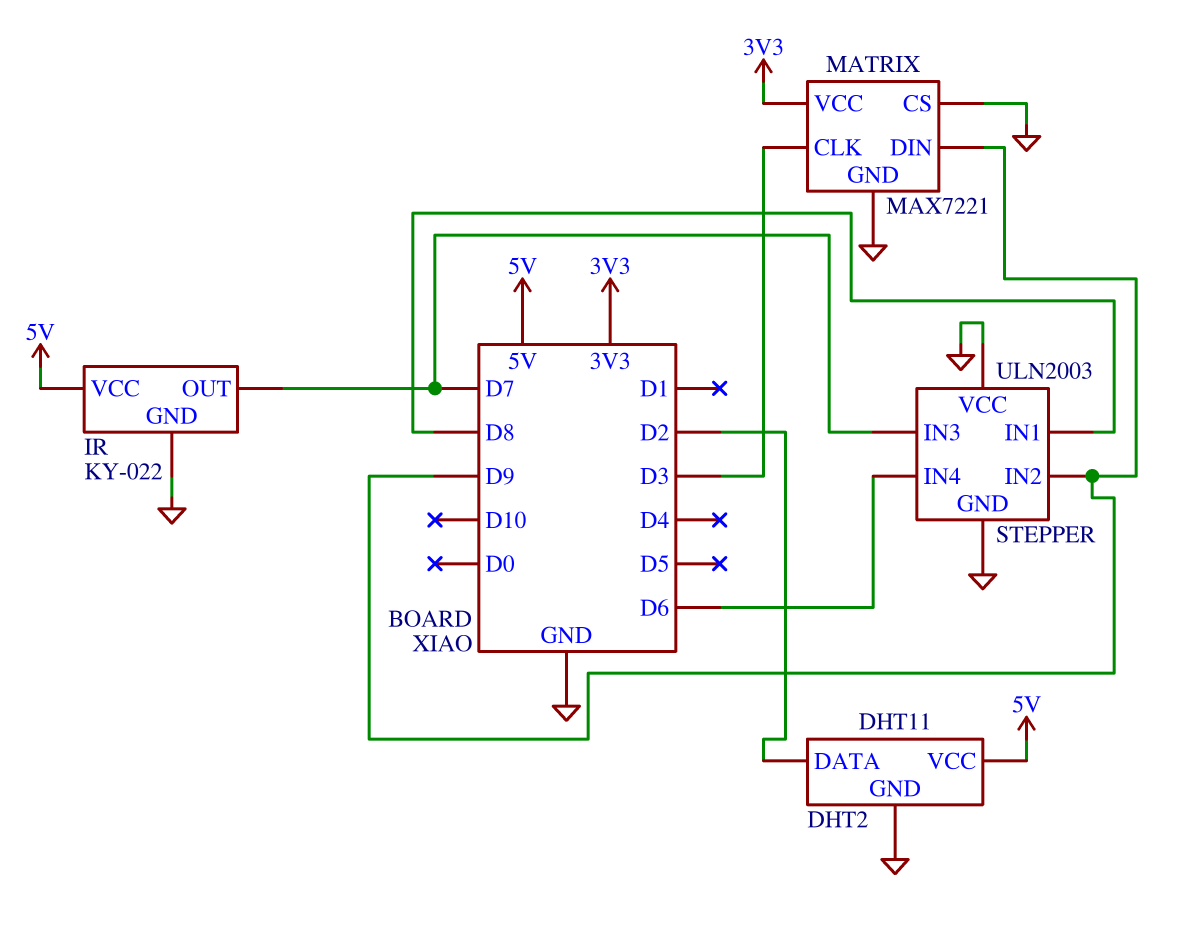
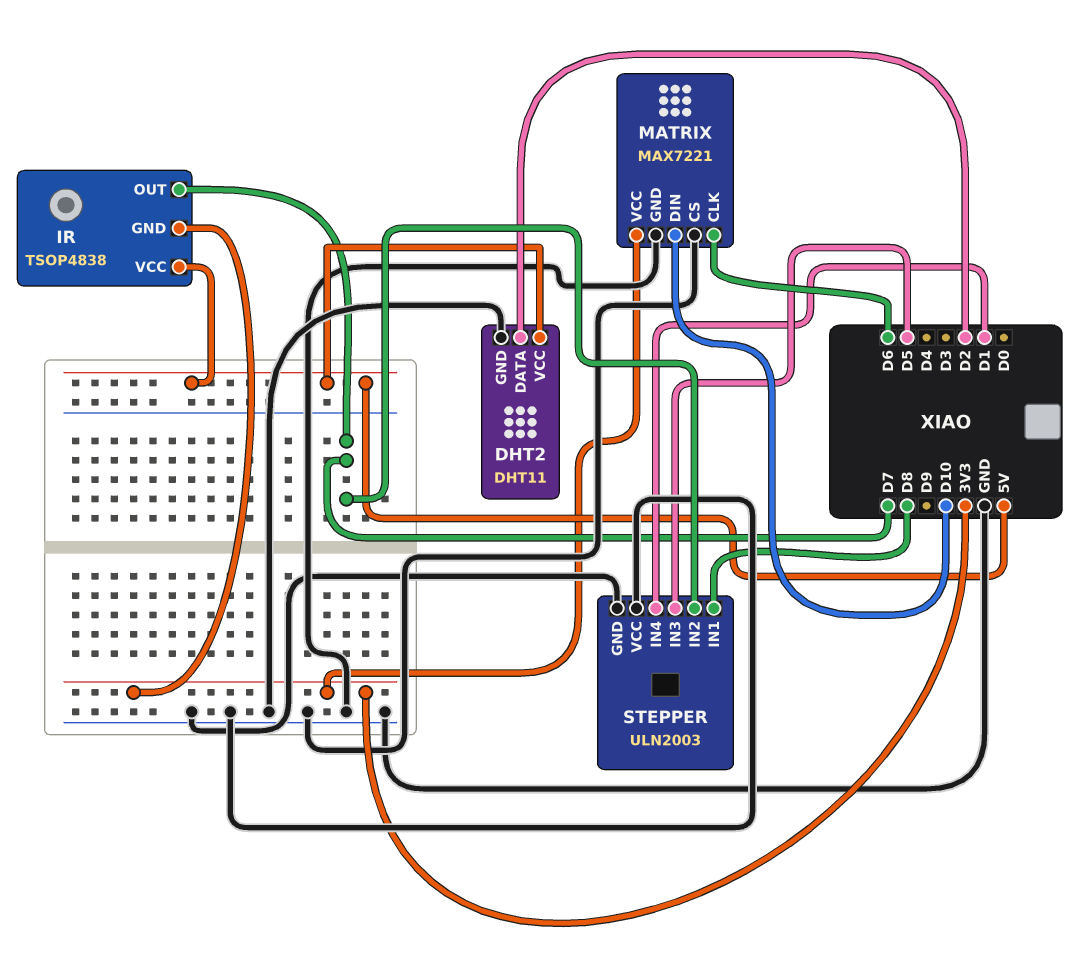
IR: KY-022 -> TSOP4838
IR pin GND: GND -> 3V3
MATRIX pin CLK: D3 -> D6
MATRIX pin DIN: D9 -> D10
STEPPER pin IN2: D9 -> D7
STEPPER pin IN3: D7 -> D5
STEPPER pin IN4: D6 -> D1

